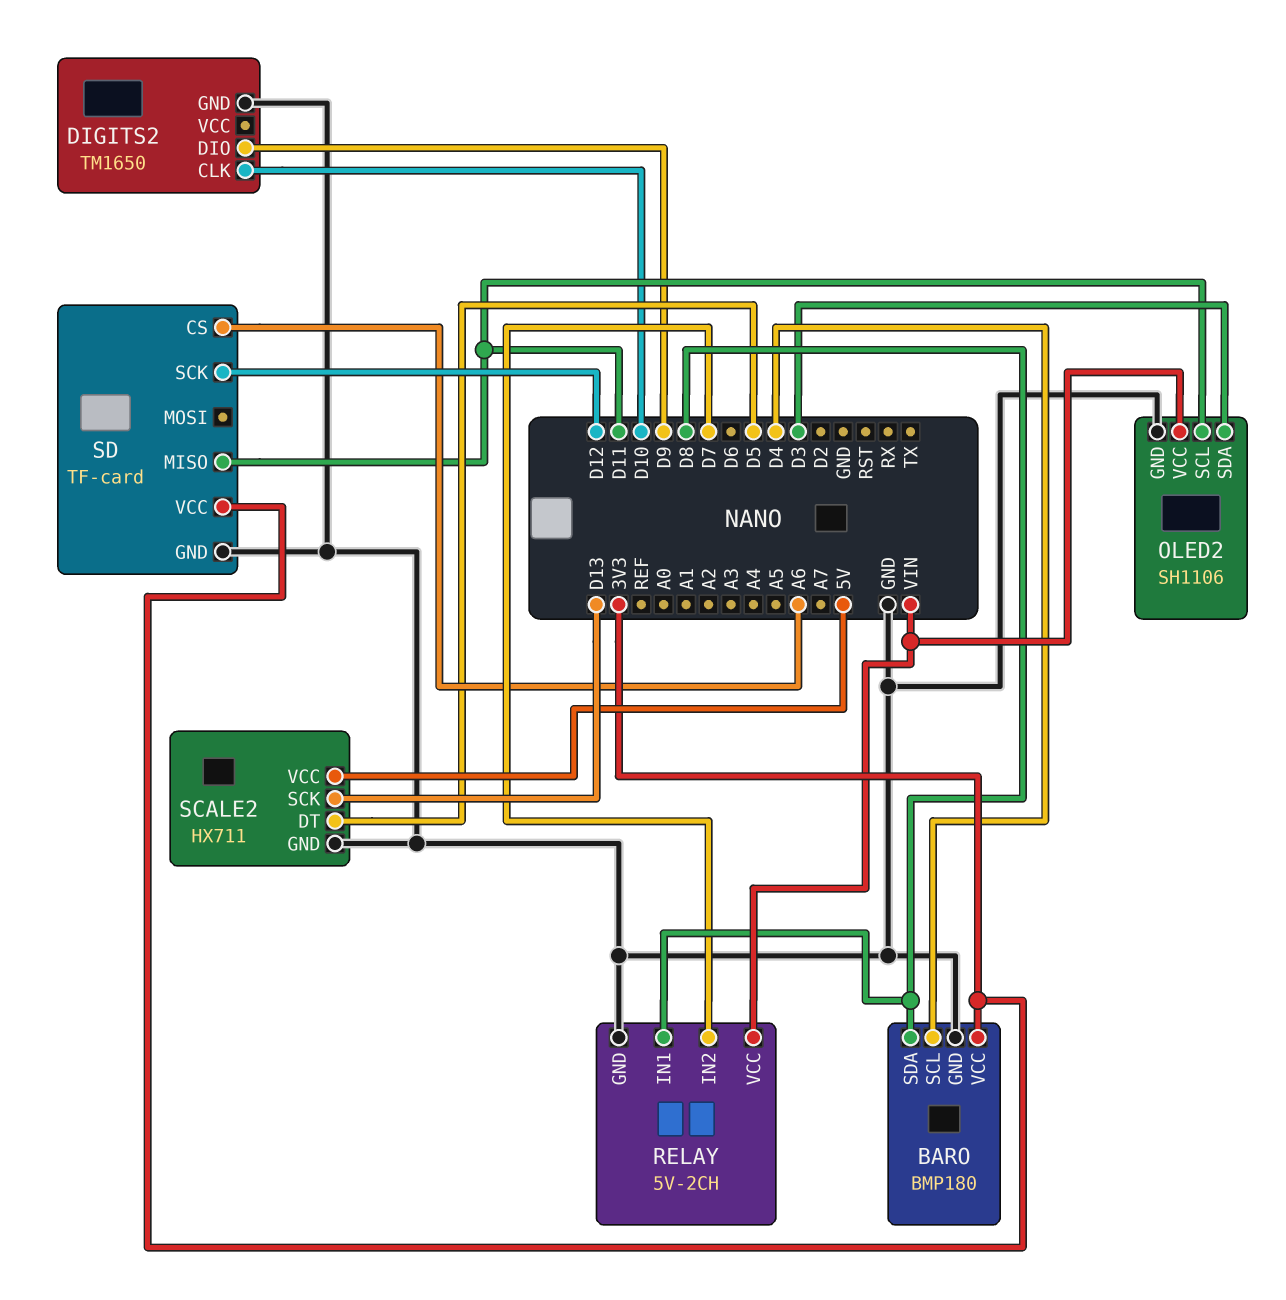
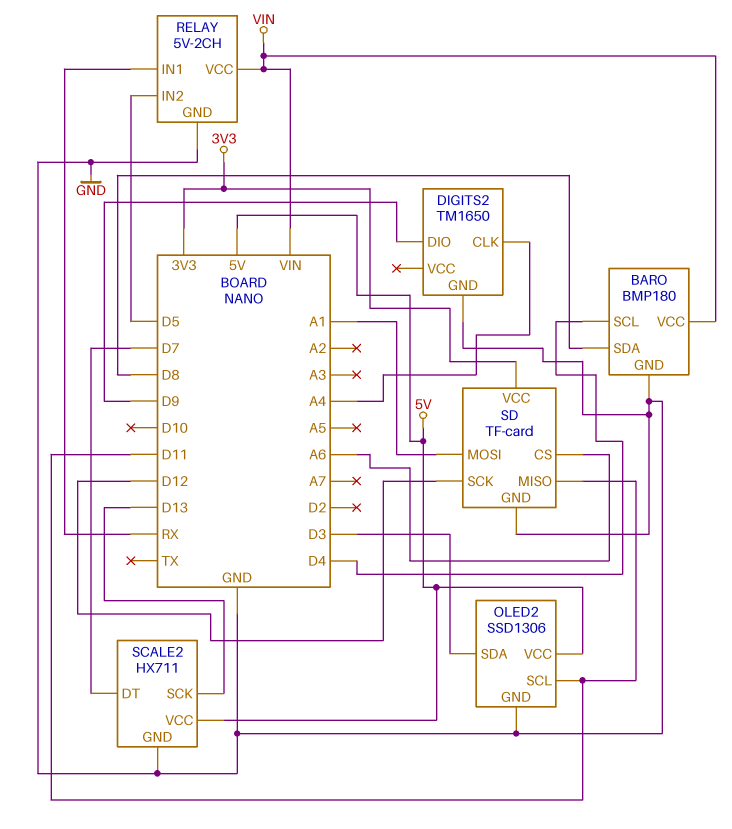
BARO pin VCC: 3V3 -> VIN
DIGITS2 pin CLK: D10 -> A4
OLED2: SH1106 -> SSD1306
OLED2 pin VCC: VIN -> 5V
RELAY pin IN1: D8 -> RX
RELAY pin IN2: D7 -> D5
SCALE2 pin DT: D5 -> D7
SD pin MOSI: none -> A1

